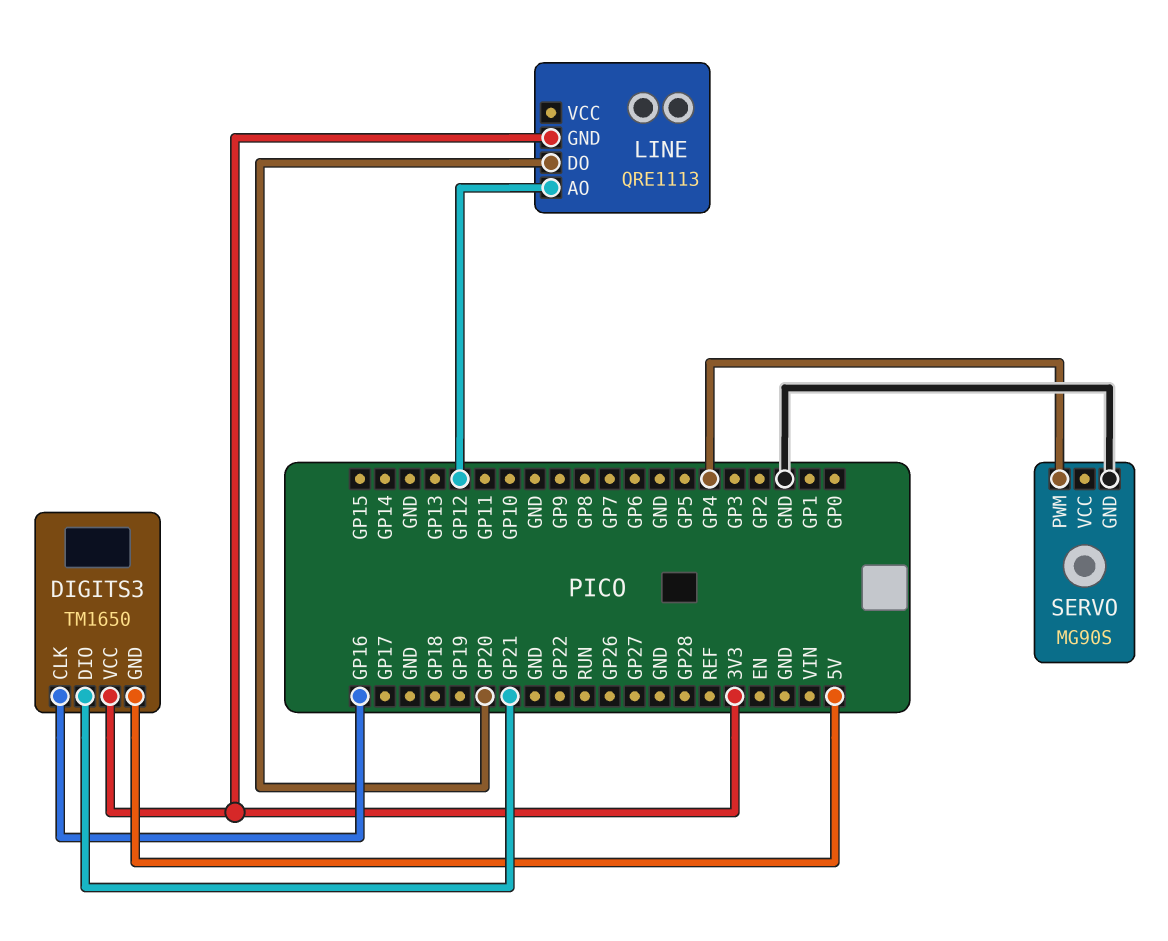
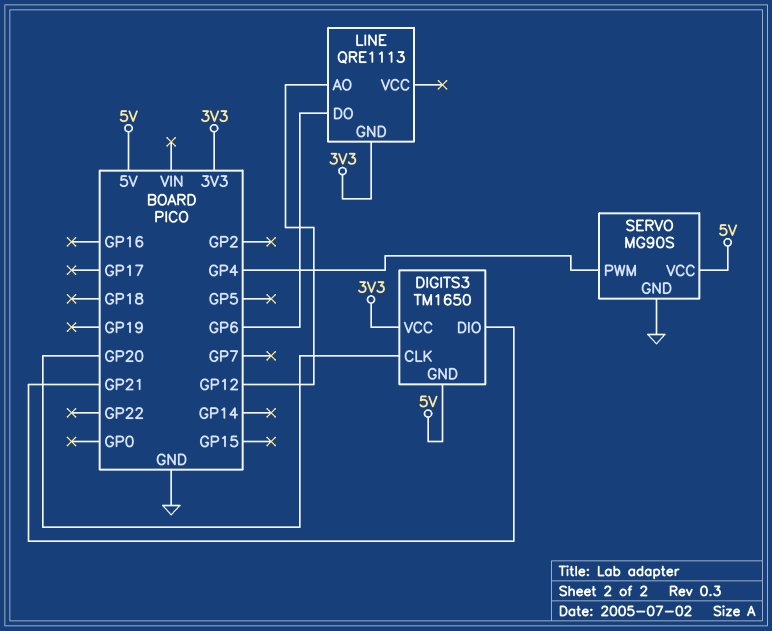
DIGITS3 pin CLK: GP16 -> GP20
LINE pin DO: GP20 -> GP6
SERVO pin VCC: none -> 5V

